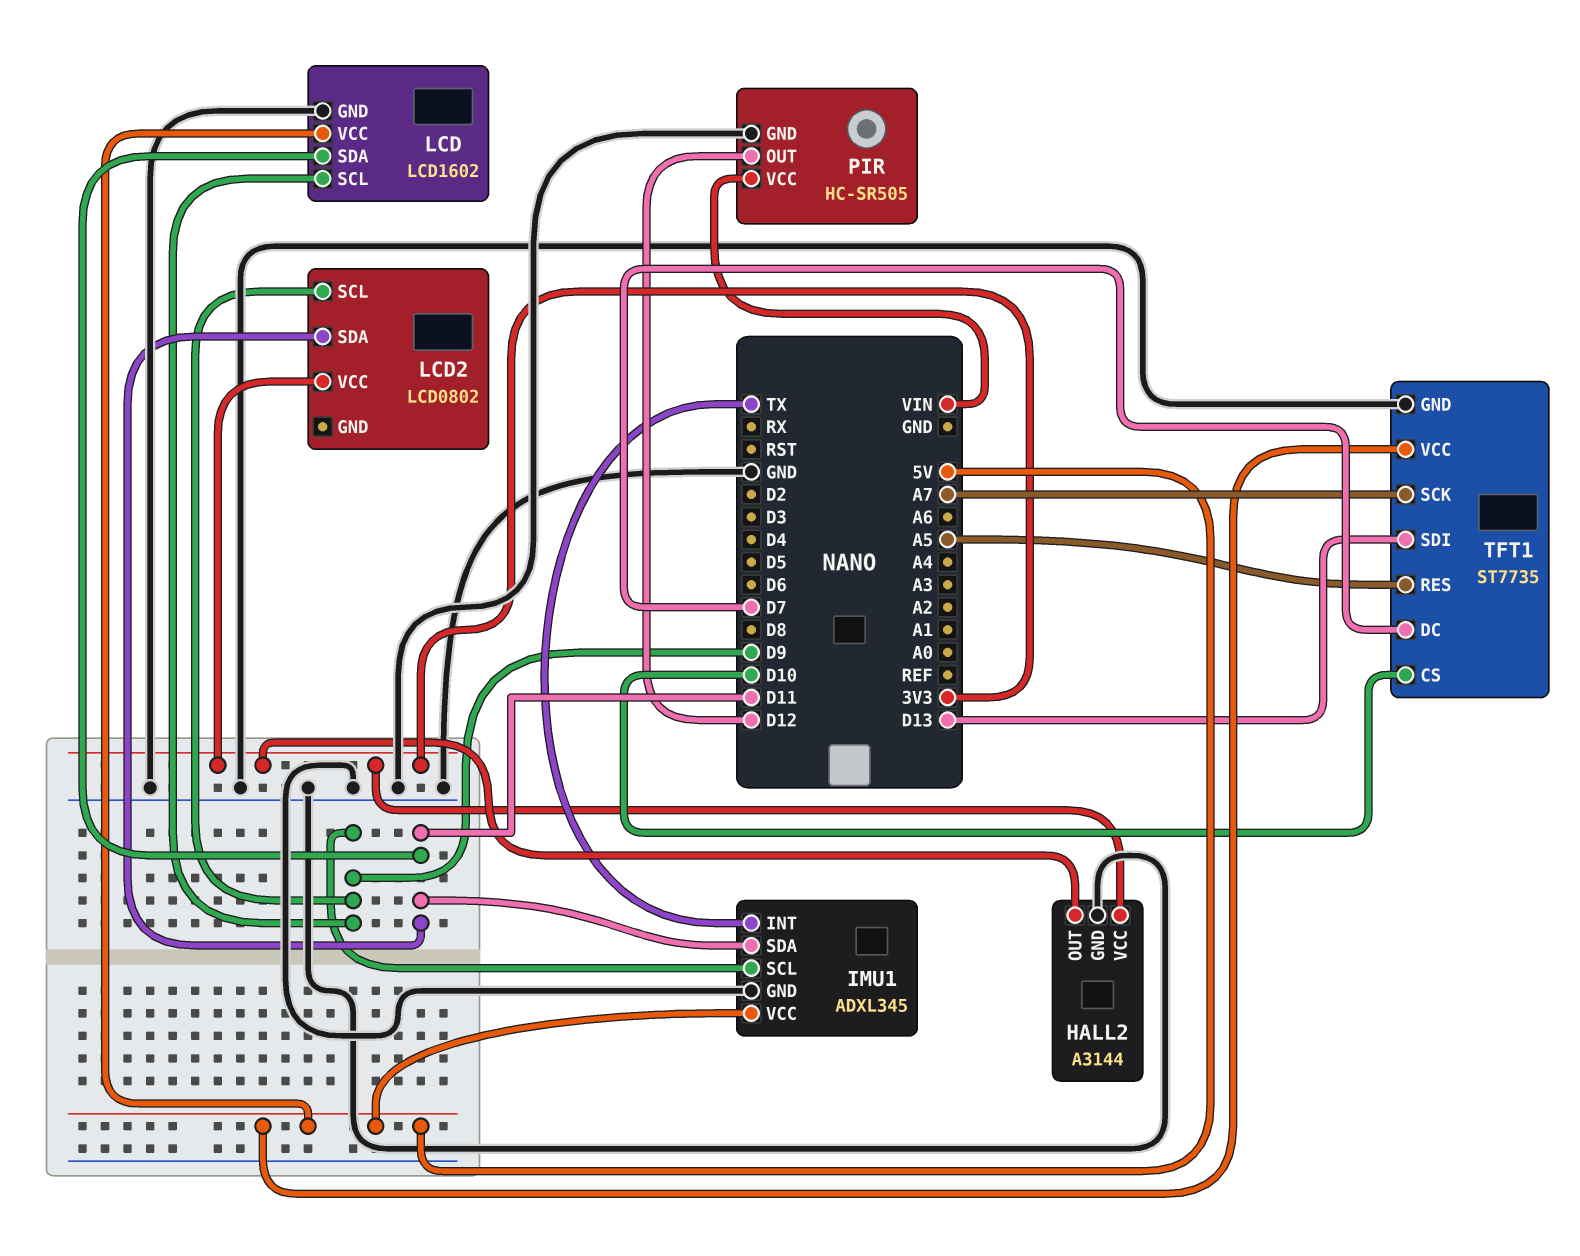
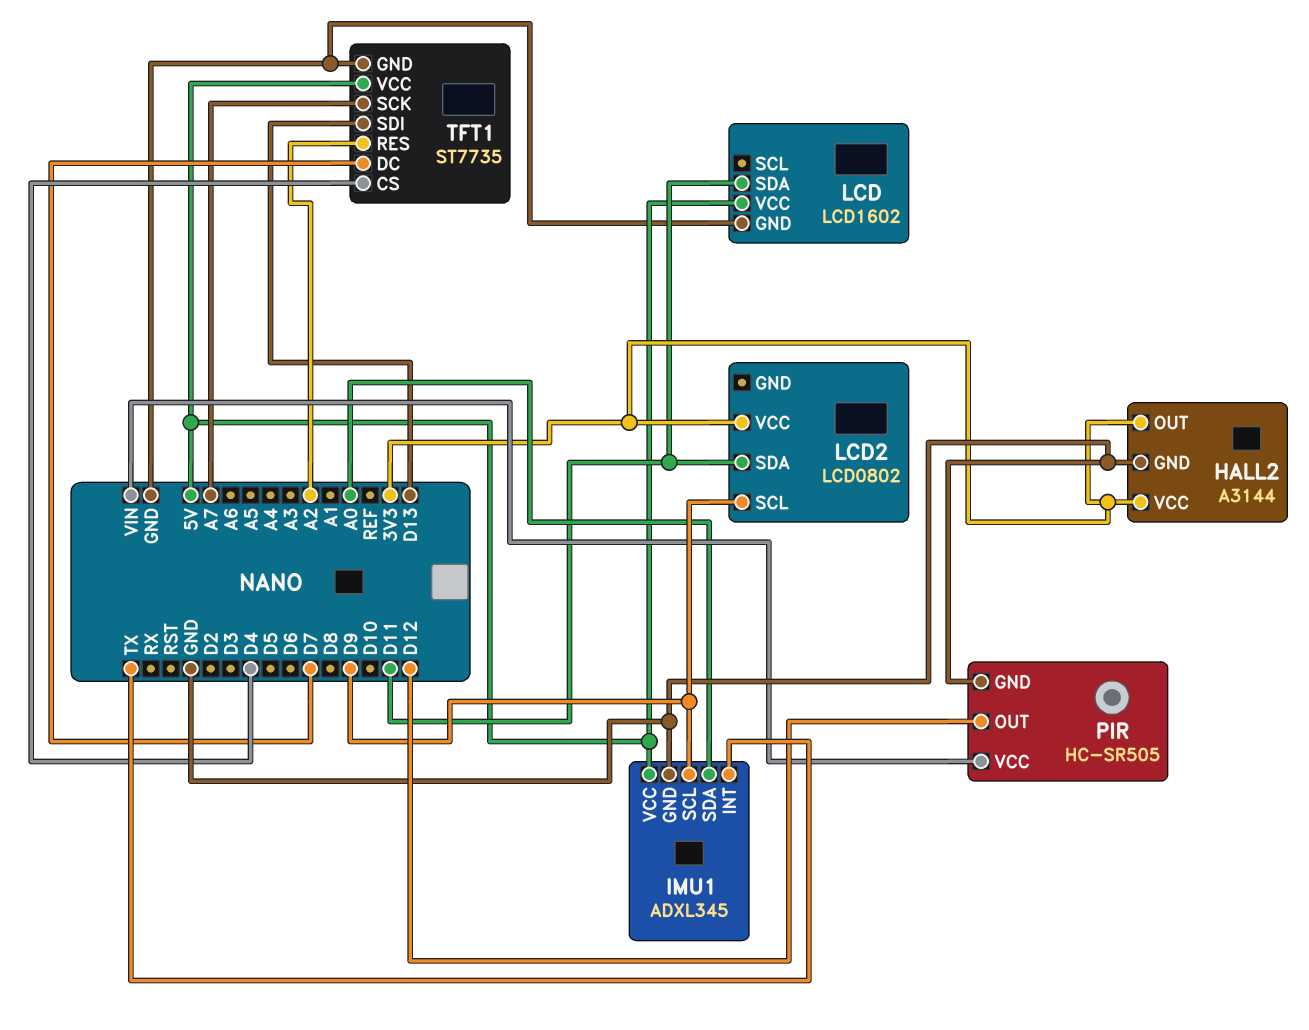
IMU1 pin SDA: D11 -> A0
LCD pin SCL: D9 -> none
TFT1 pin CS: D10 -> D4
TFT1 pin RES: A5 -> A2

